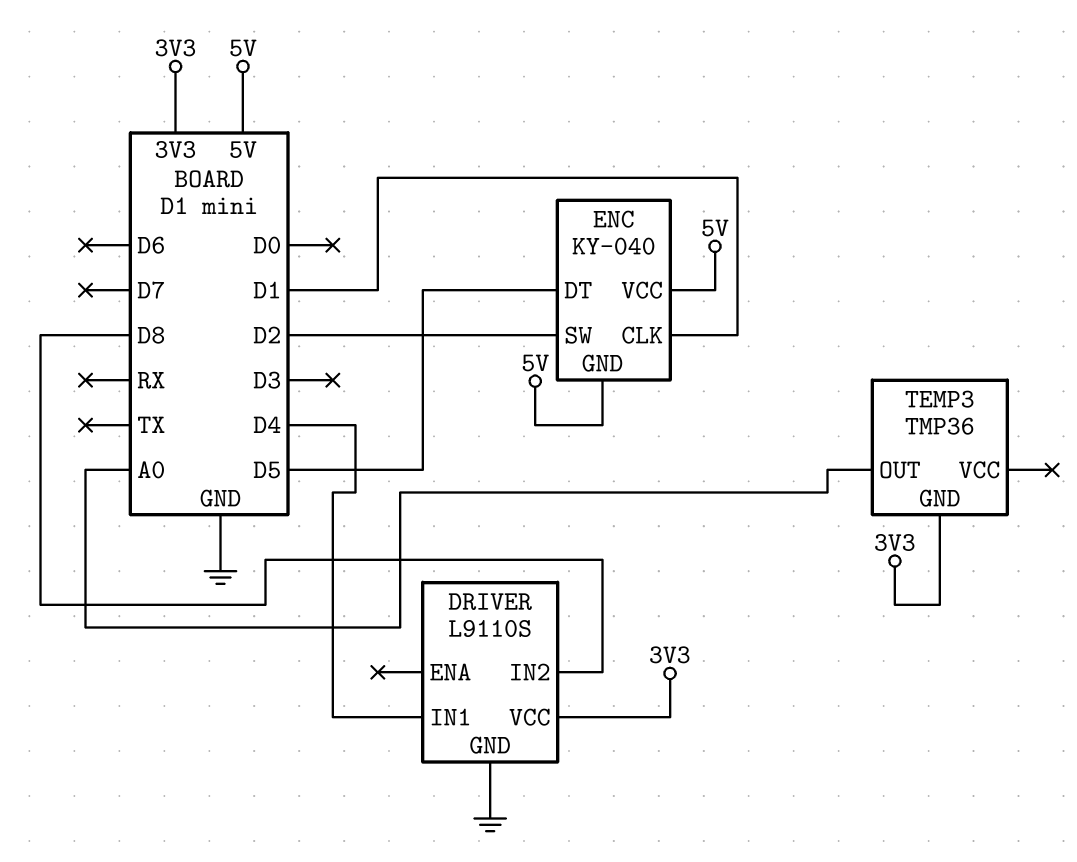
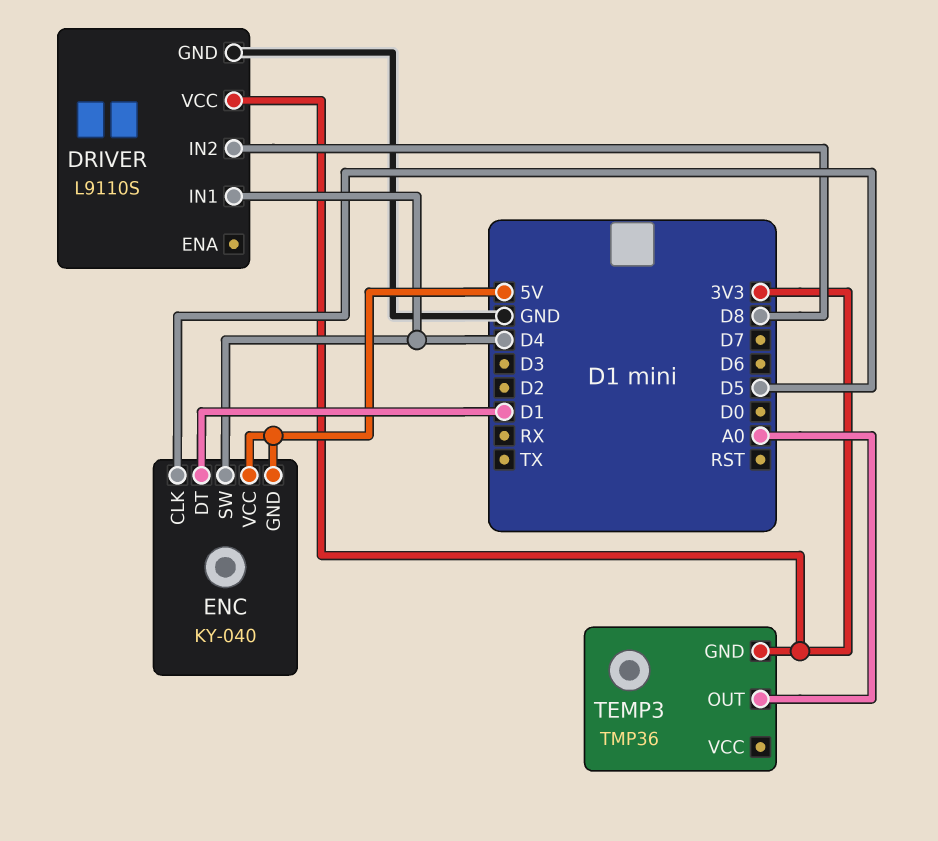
ENC pin CLK: D1 -> D5
ENC pin DT: D5 -> D1
ENC pin SW: D2 -> D4

